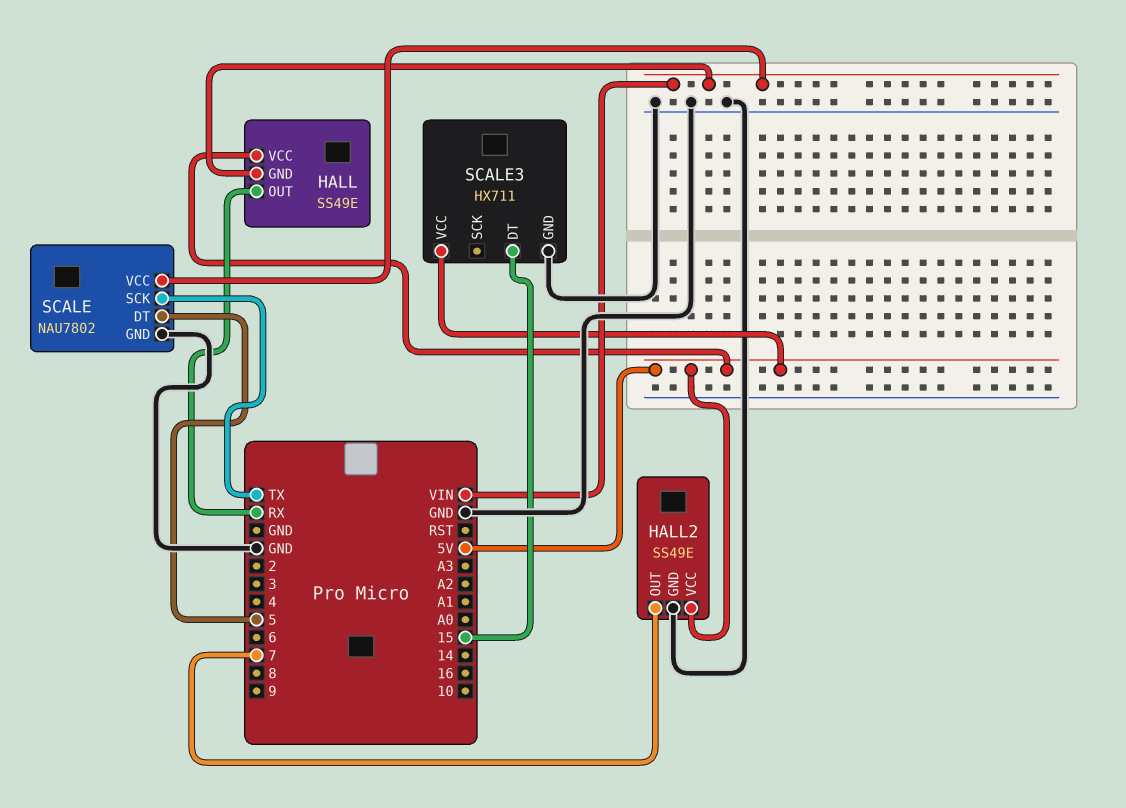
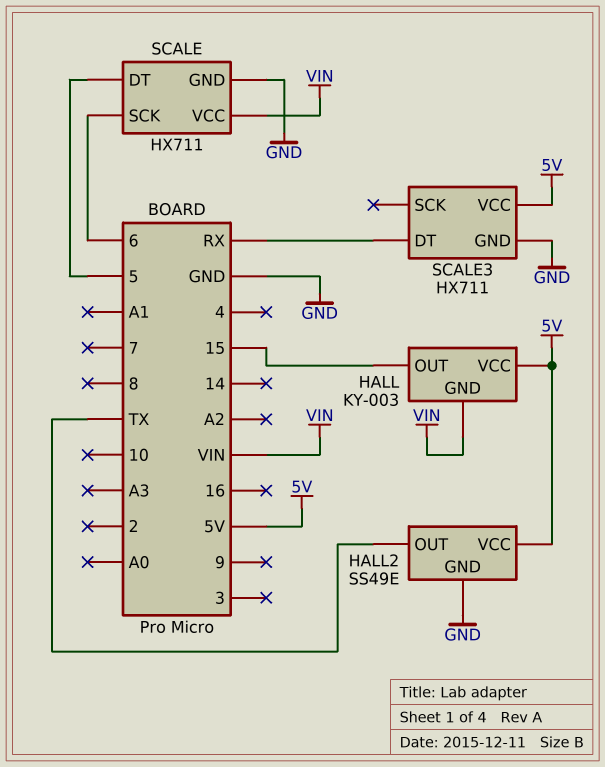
HALL: SS49E -> KY-003
HALL pin OUT: RX -> 15
HALL2 pin OUT: 7 -> TX
SCALE: NAU7802 -> HX711
SCALE pin SCK: TX -> 6
SCALE3 pin DT: 15 -> RX

